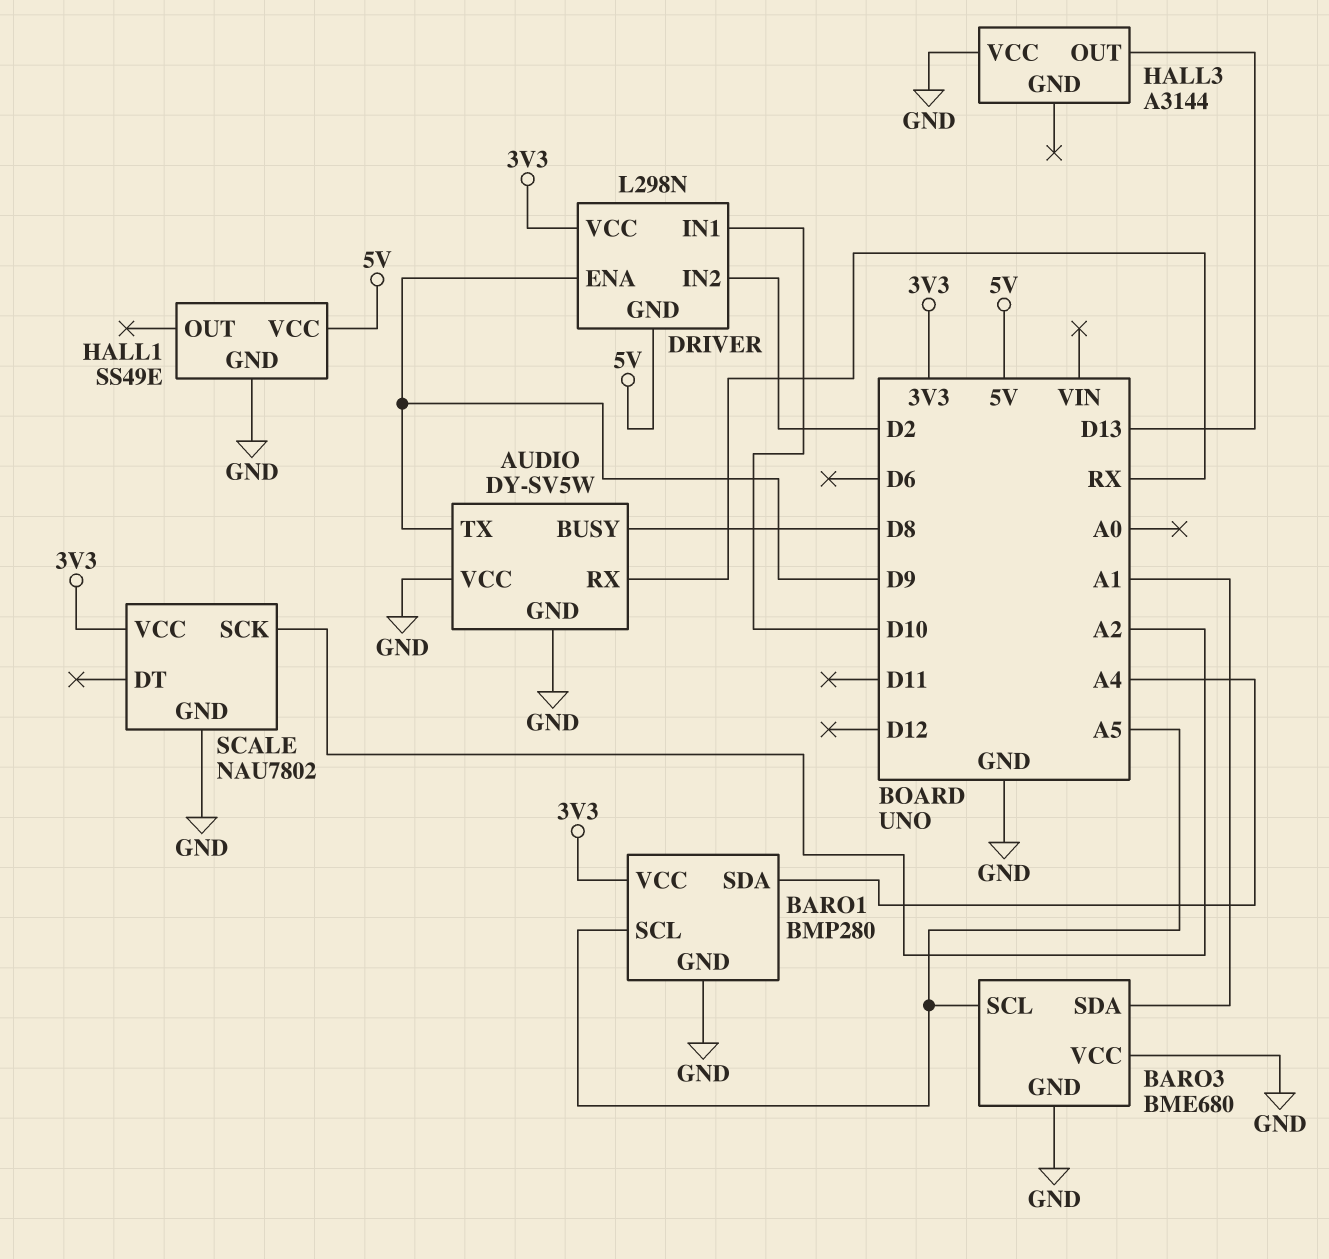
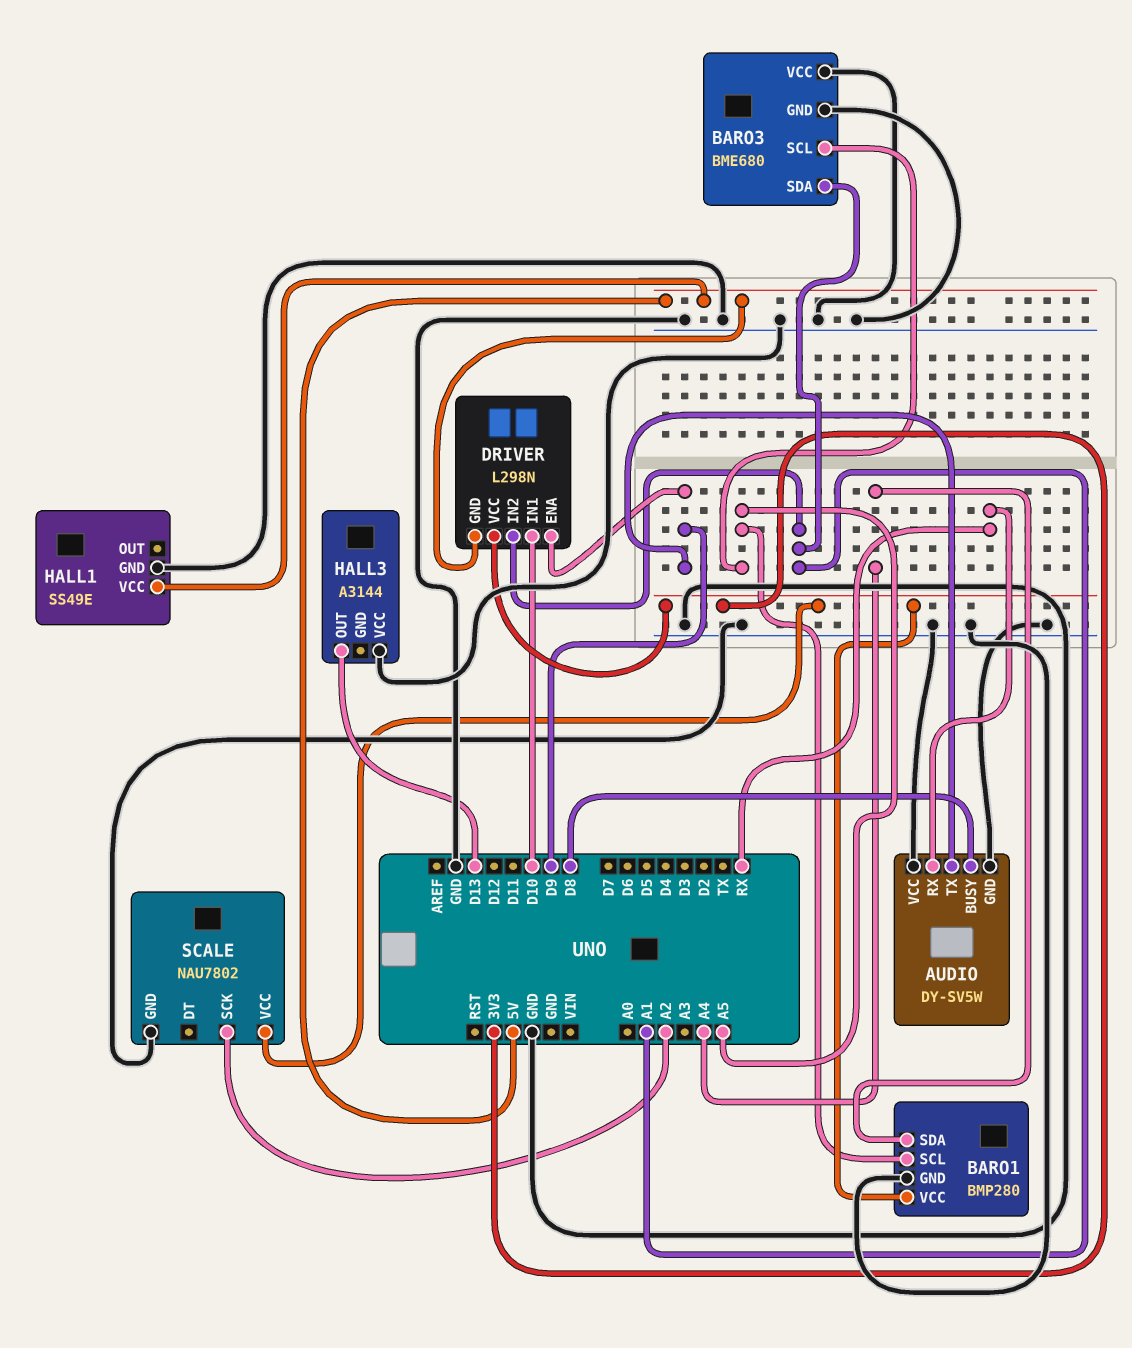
DRIVER pin IN2: D2 -> A1

